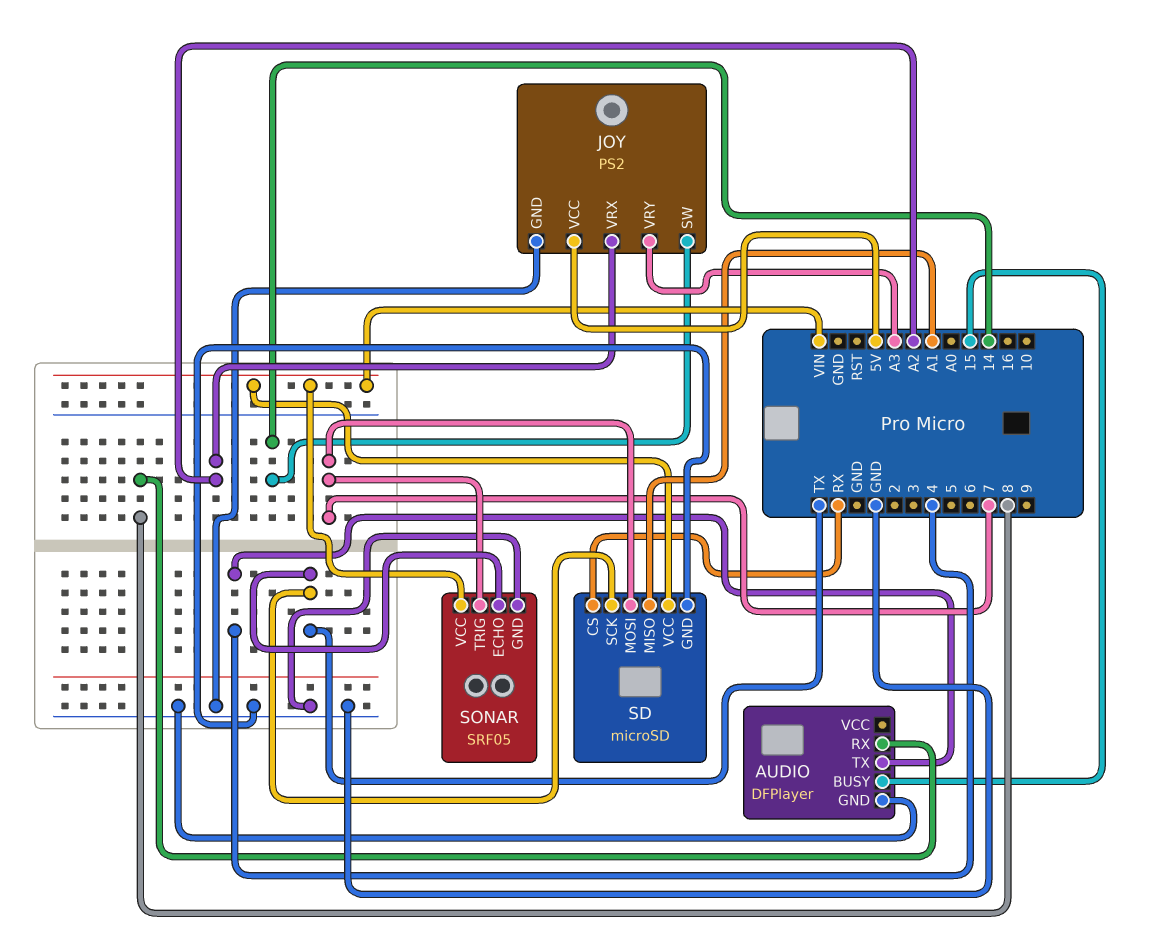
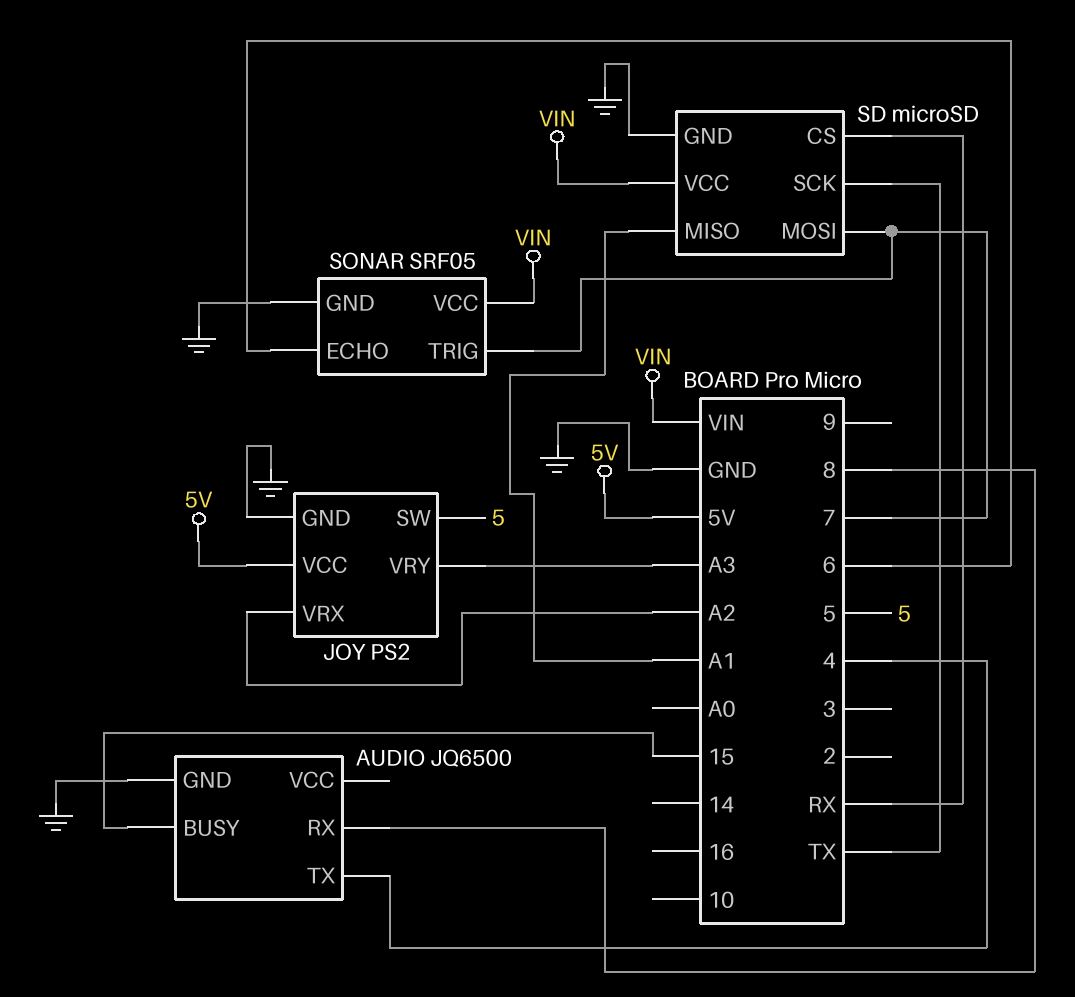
AUDIO: DFPlayer -> JQ6500
JOY pin SW: 14 -> 5
SONAR pin ECHO: TX -> 6

